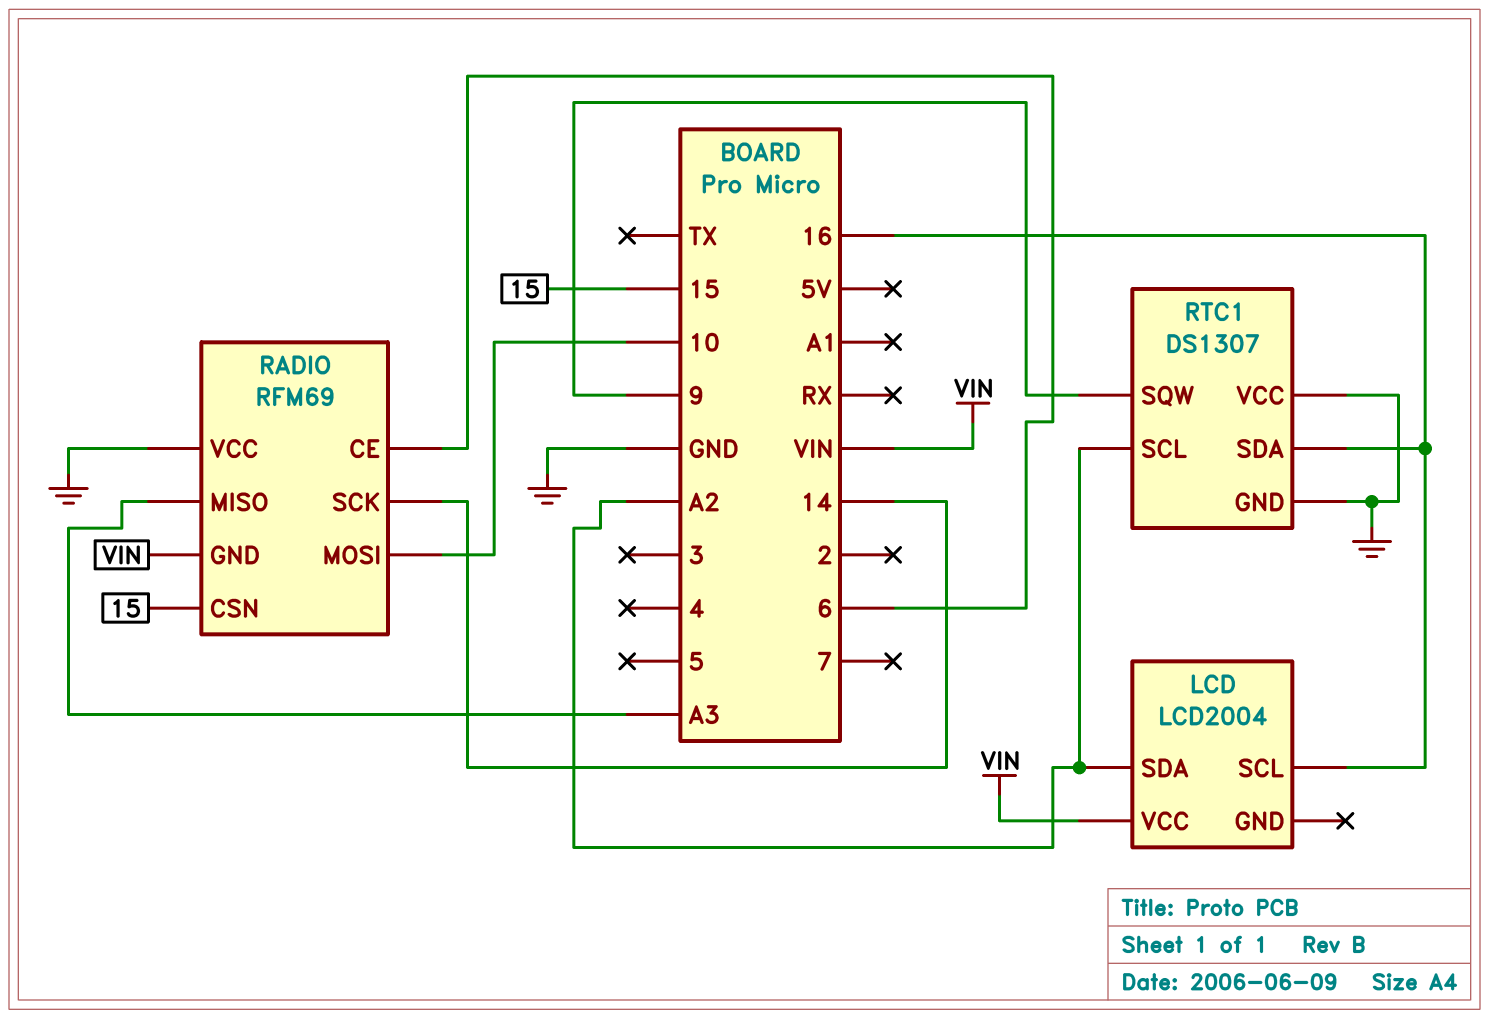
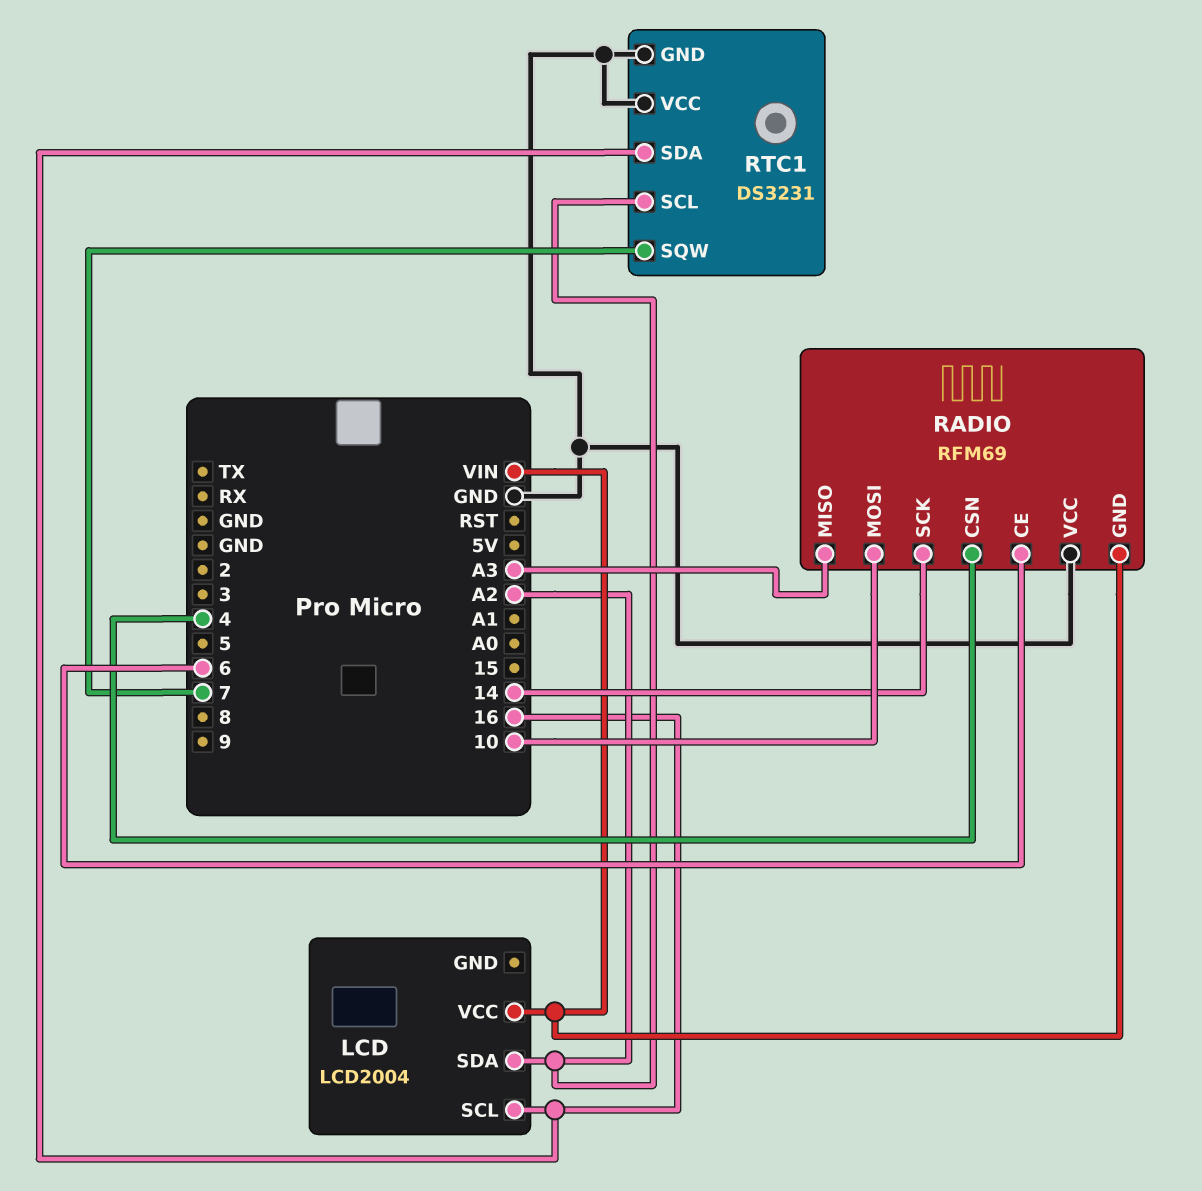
RADIO pin CSN: 15 -> 4
RTC1: DS1307 -> DS3231
RTC1 pin SQW: 9 -> 7

